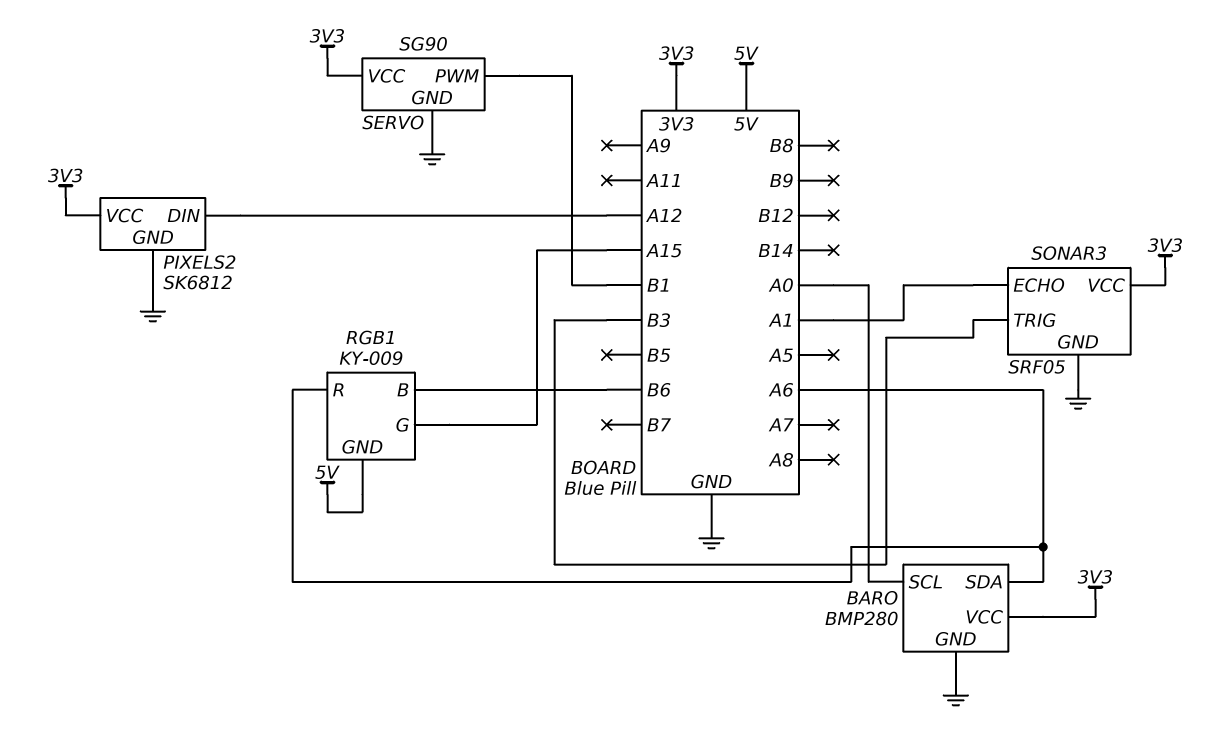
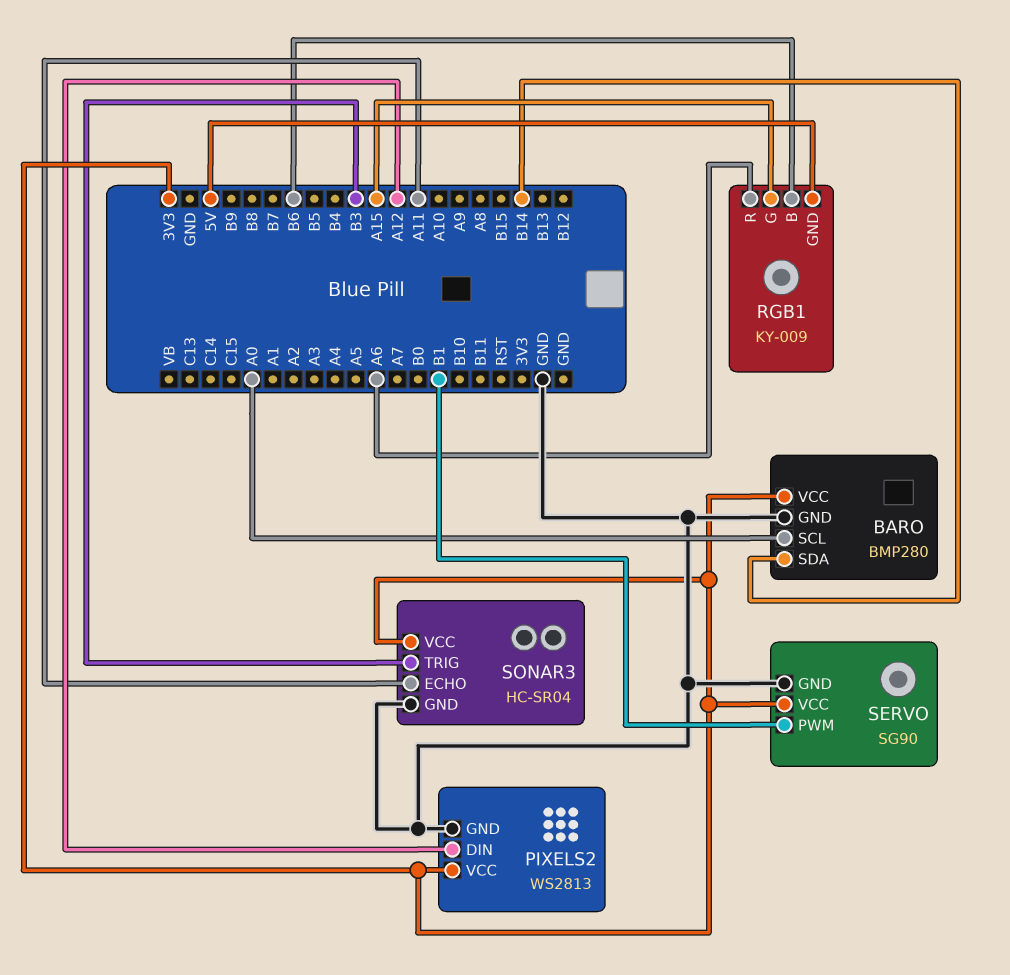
BARO pin SDA: A6 -> B14
PIXELS2: SK6812 -> WS2813
SONAR3: SRF05 -> HC-SR04
SONAR3 pin ECHO: A1 -> A11

